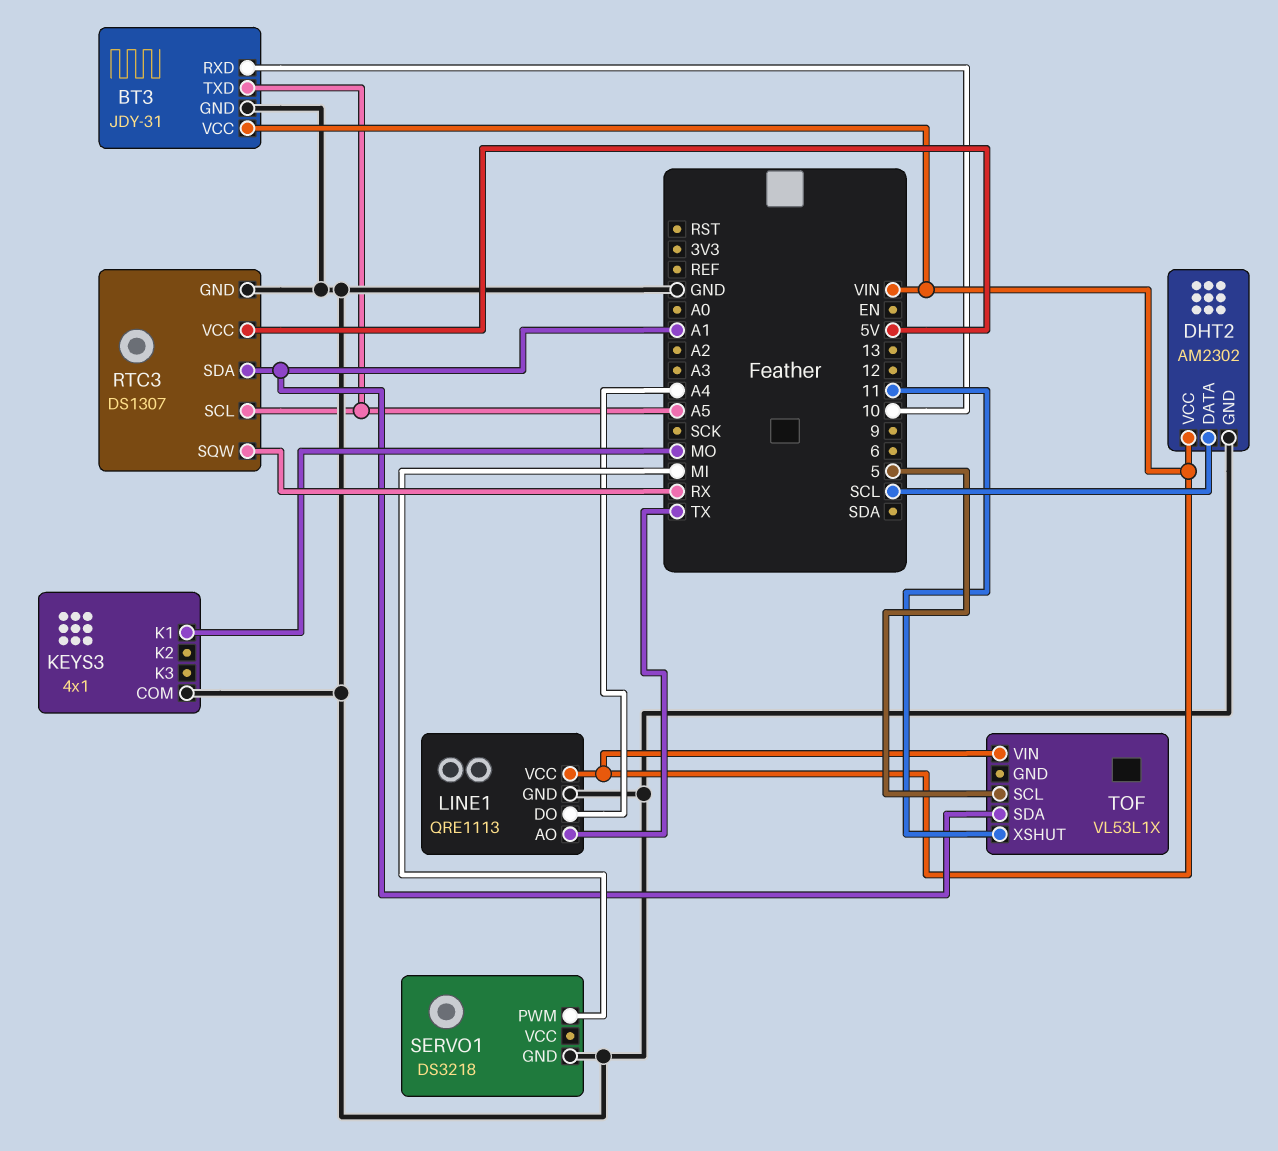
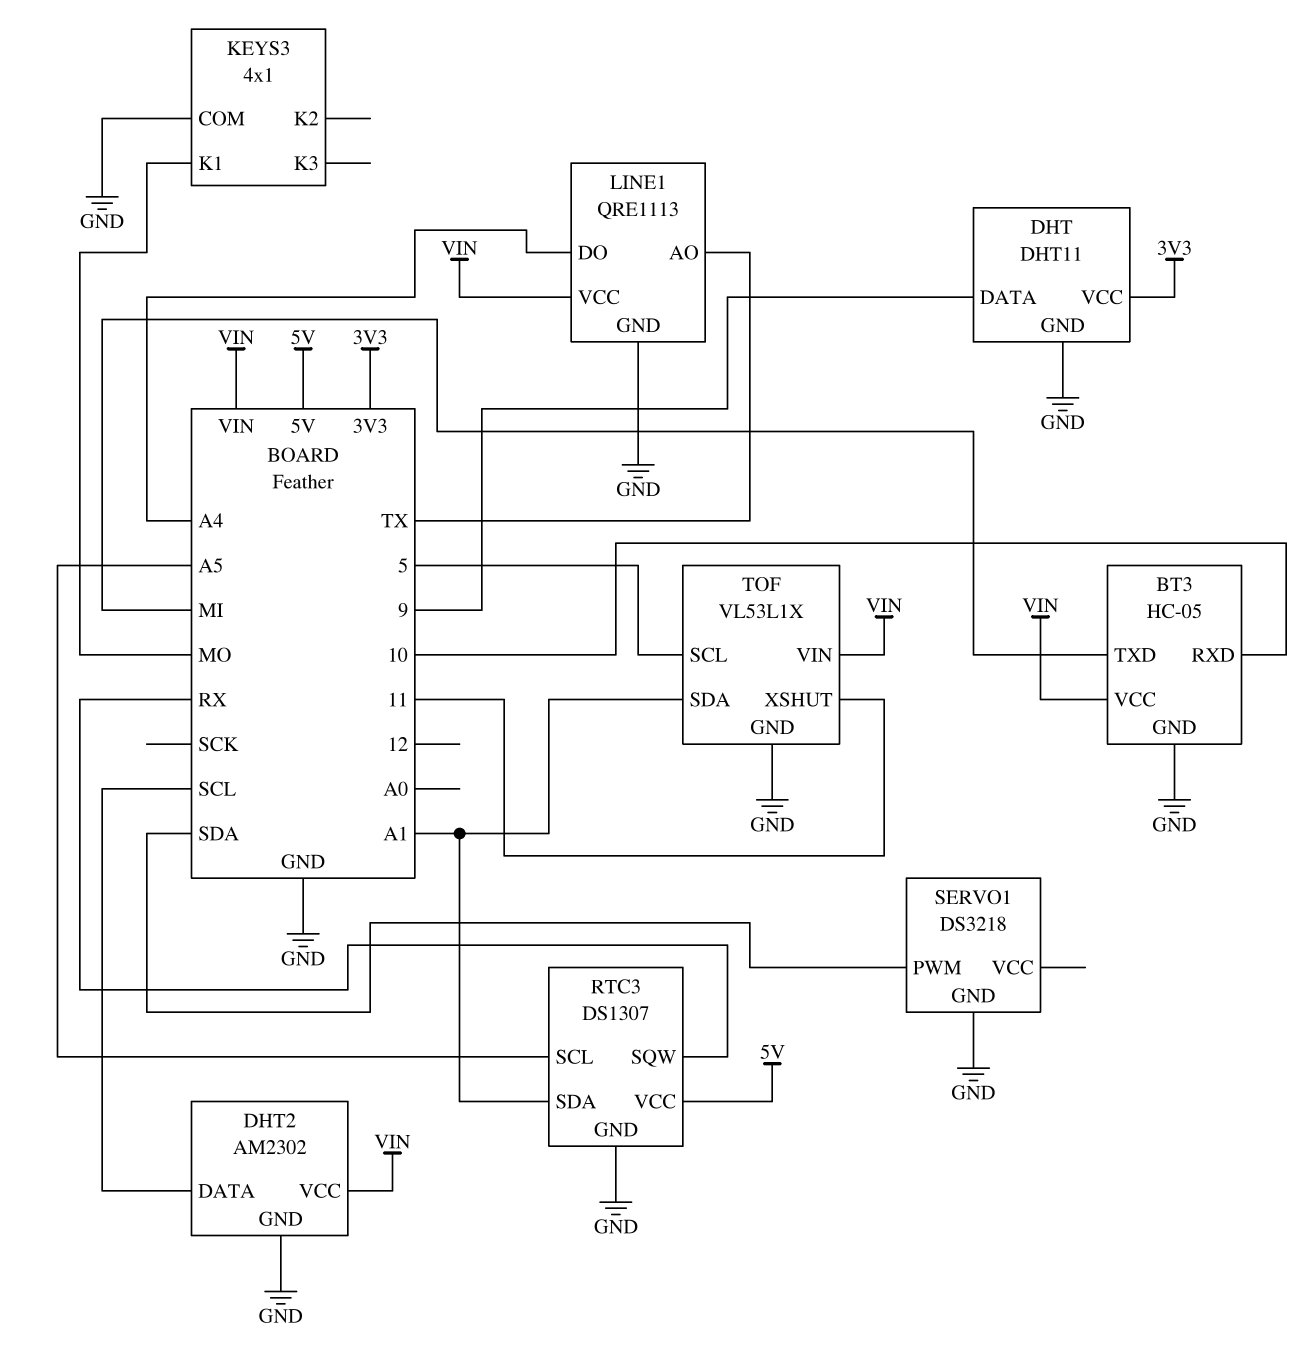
BT3: JDY-31 -> HC-05
BT3 pin TXD: A5 -> MI
DHT: none -> DHT11
DHT pin DATA: none -> 9
DHT pin GND: none -> GND
DHT pin VCC: none -> 3V3
SERVO1 pin PWM: MI -> SDA
TOF pin GND: none -> GND

